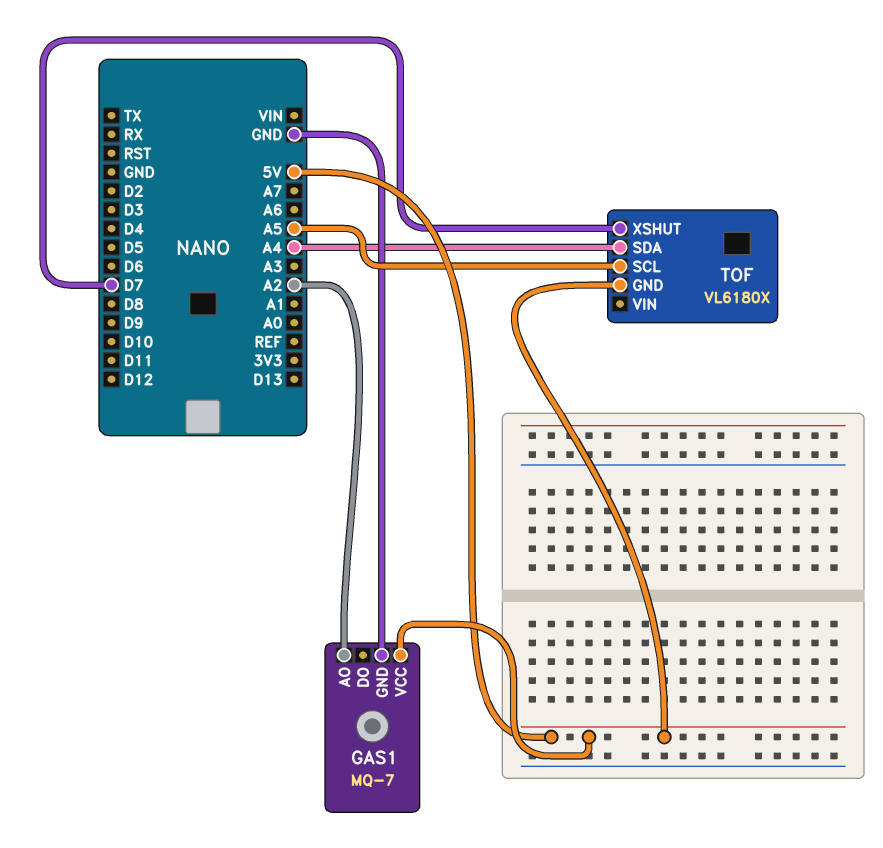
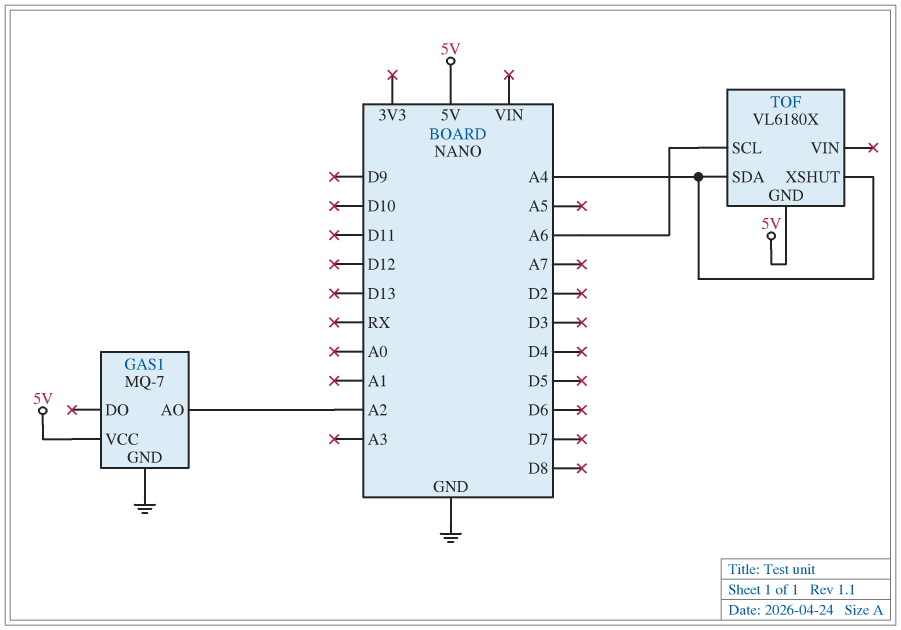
TOF pin SCL: A5 -> A6
TOF pin XSHUT: D7 -> A4

